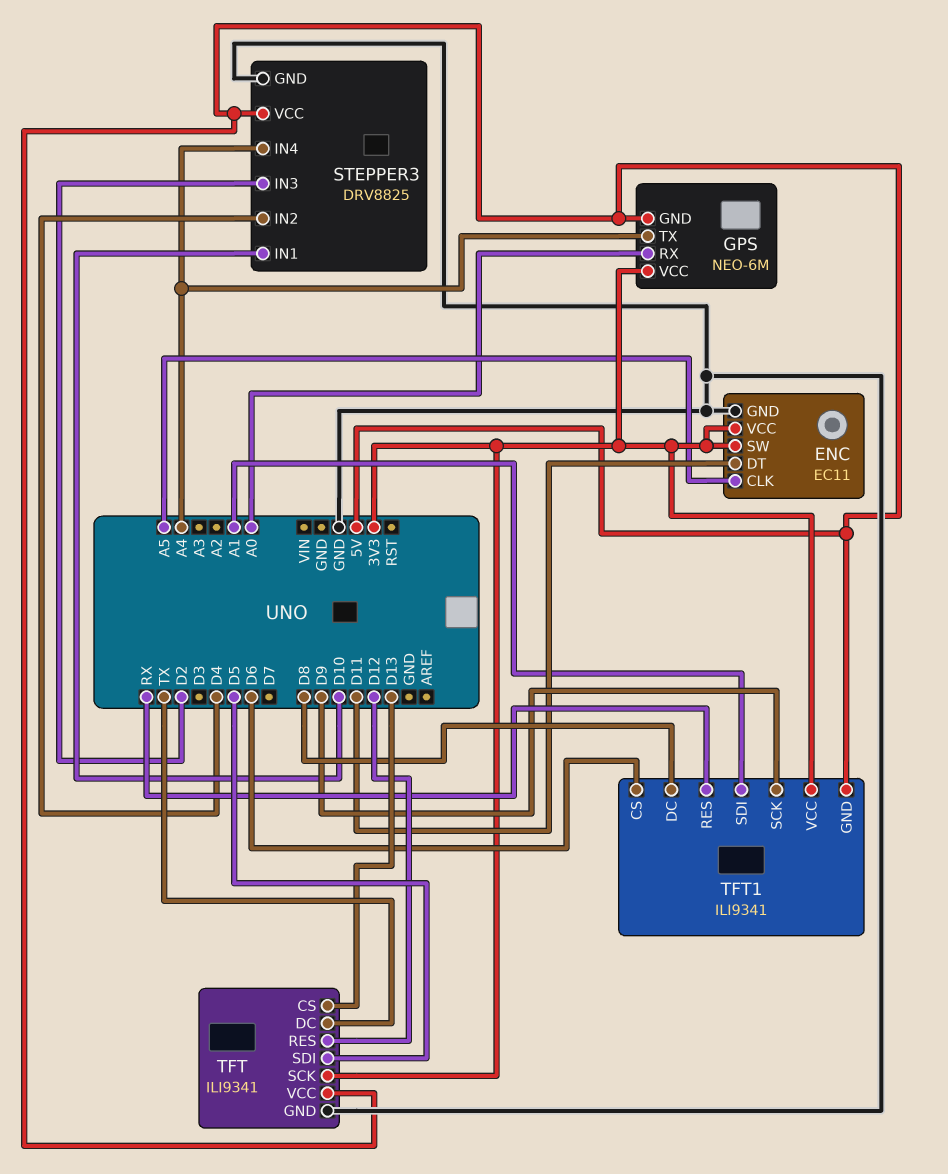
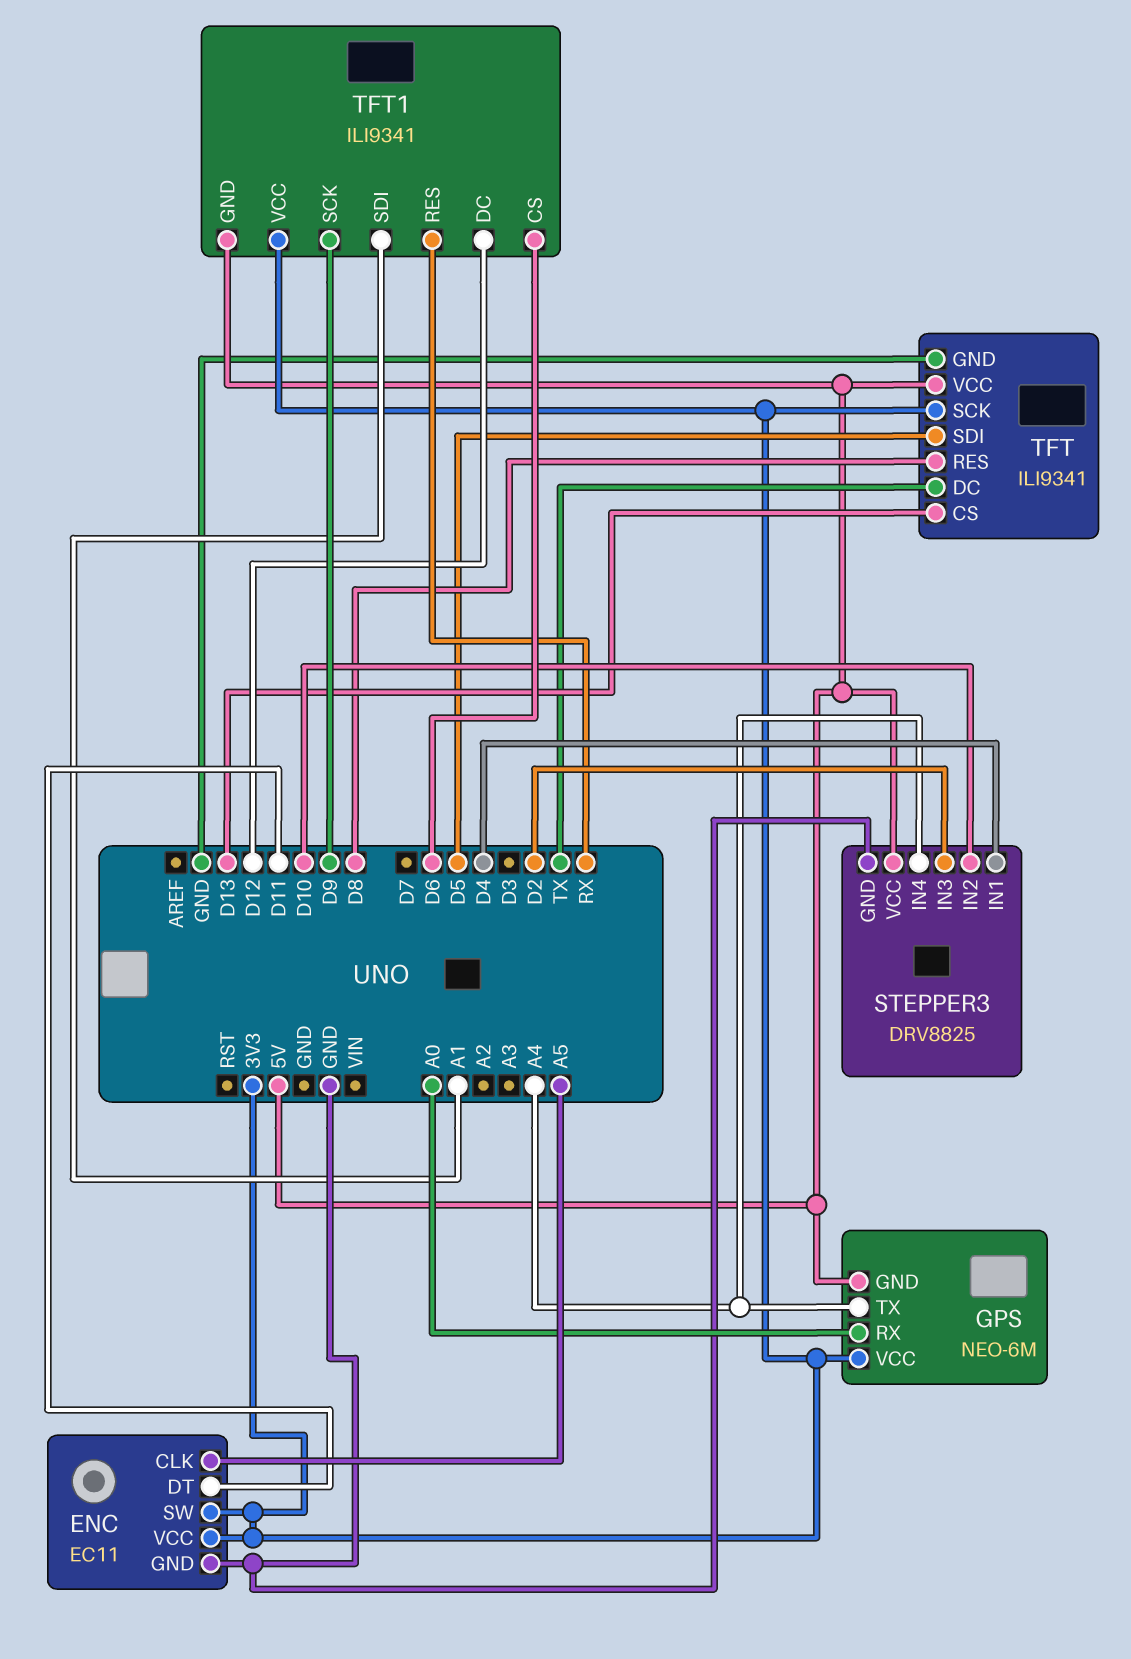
STEPPER3 pin IN1: D10 -> D4
STEPPER3 pin IN2: D4 -> D10
TFT pin RES: D12 -> D8
TFT1 pin DC: D8 -> D12

